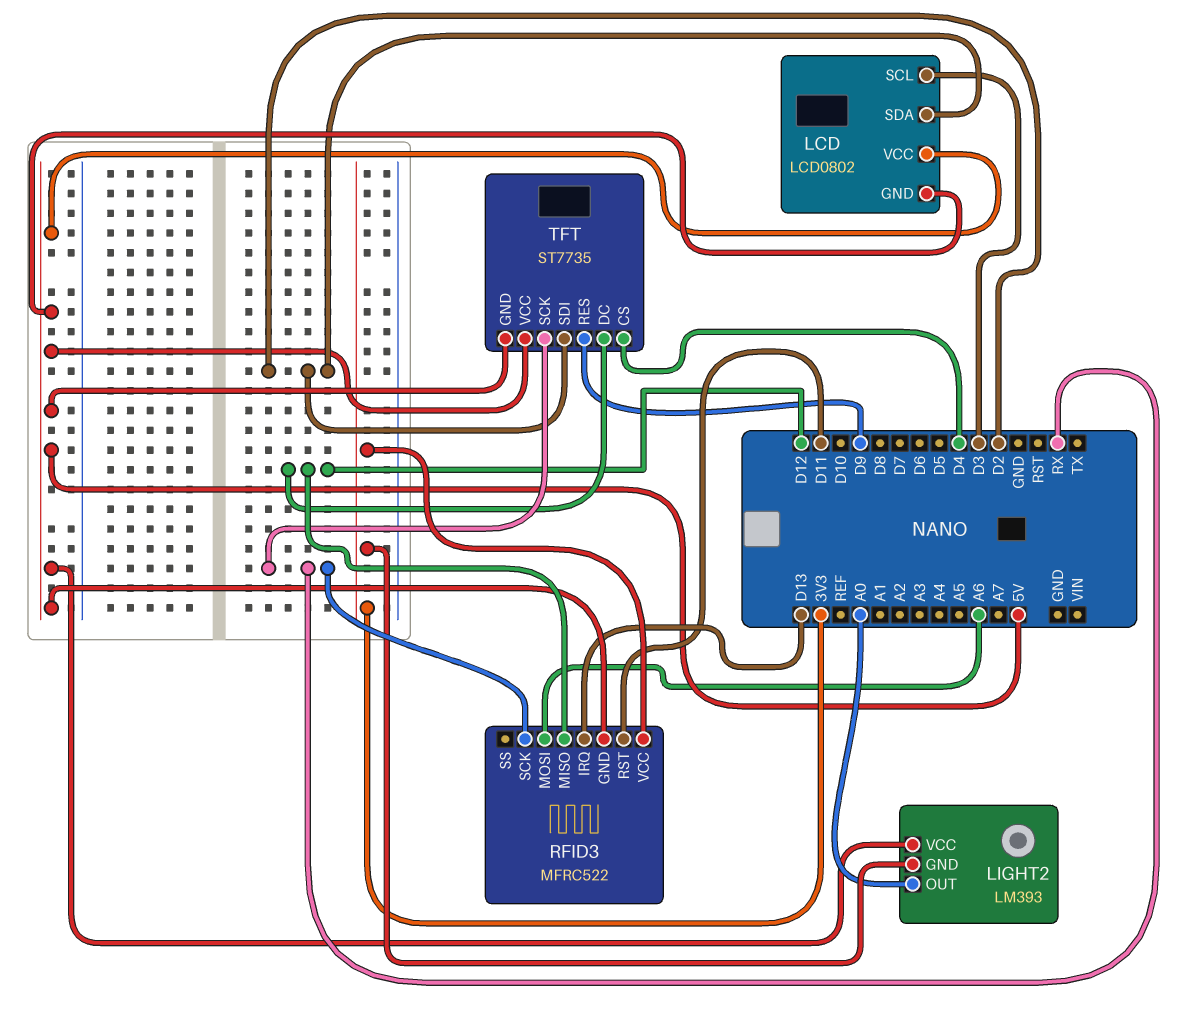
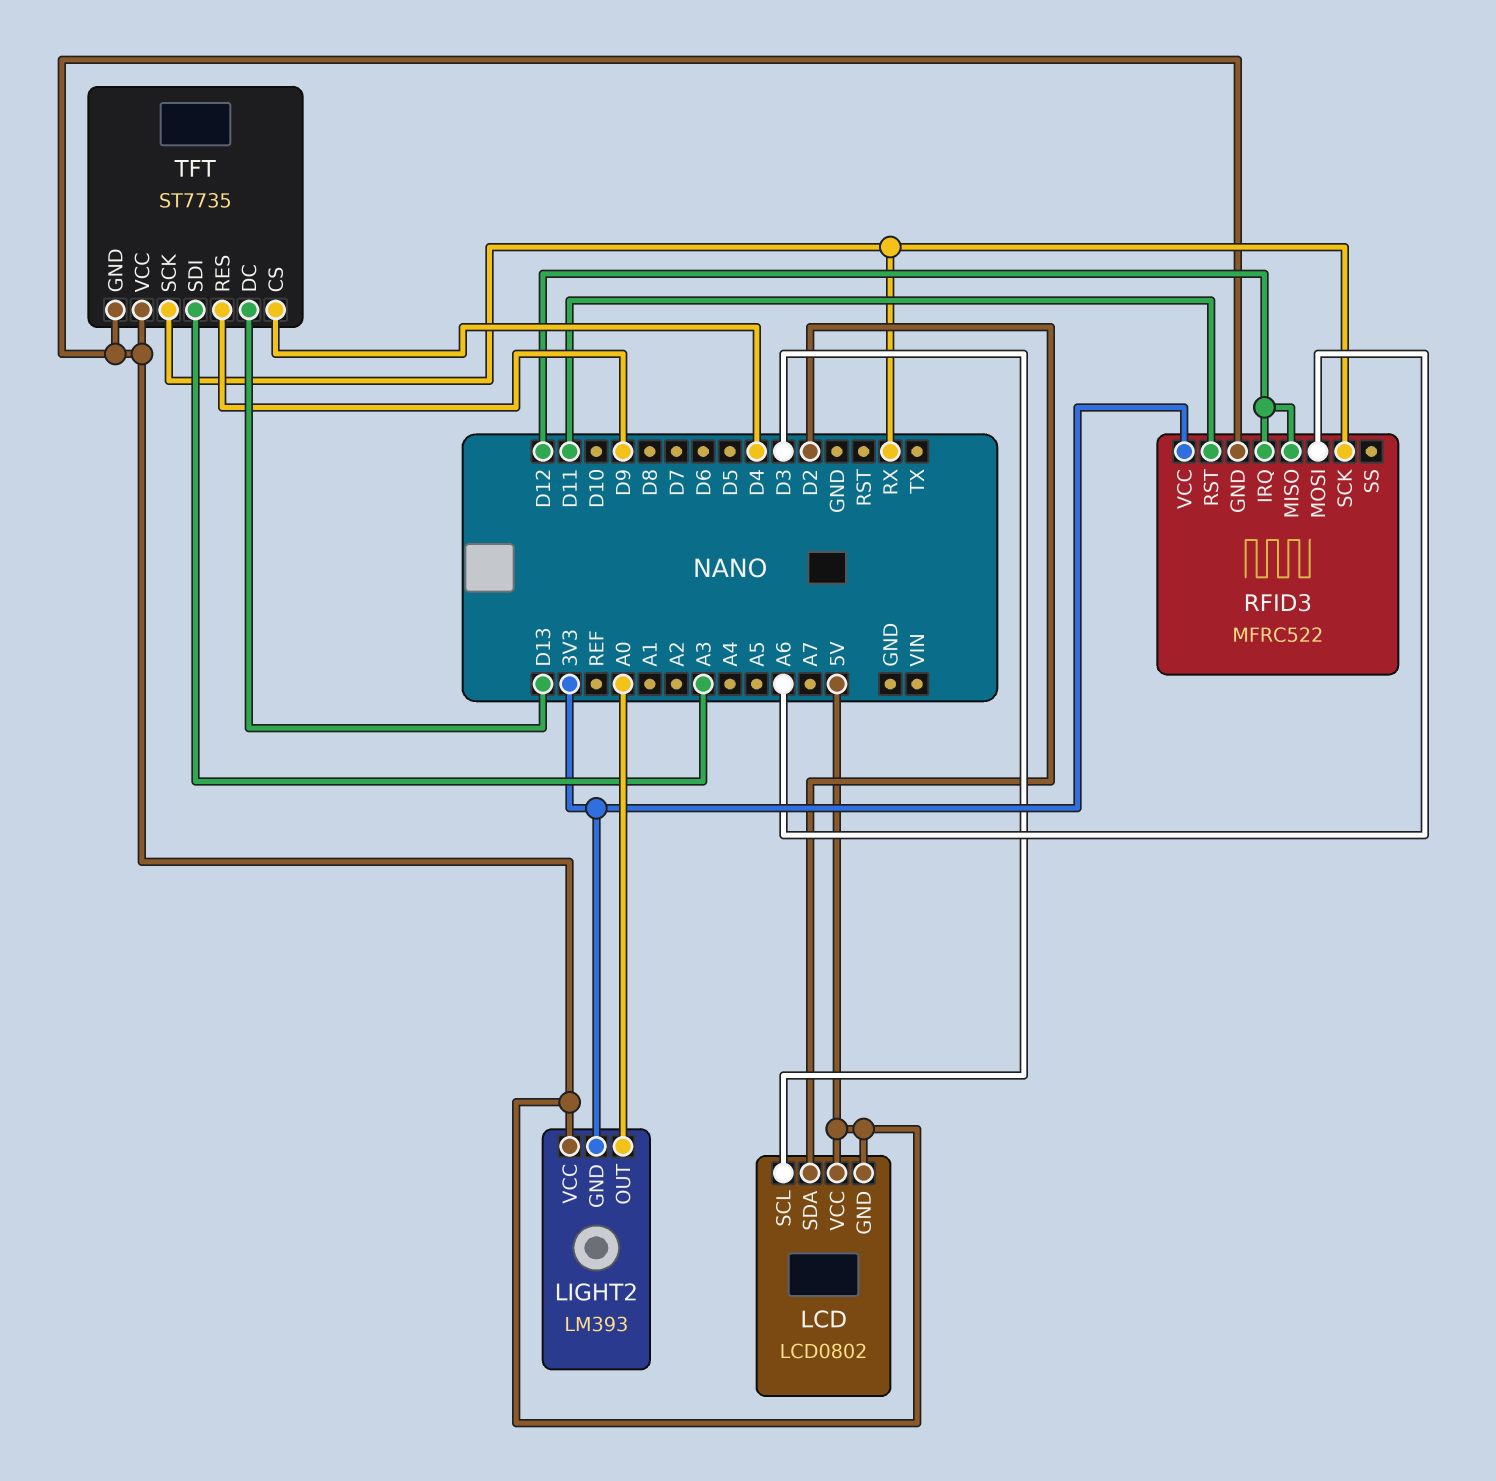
RFID3 pin IRQ: D13 -> D12
TFT pin DC: D12 -> D13
TFT pin SDI: D2 -> A3

